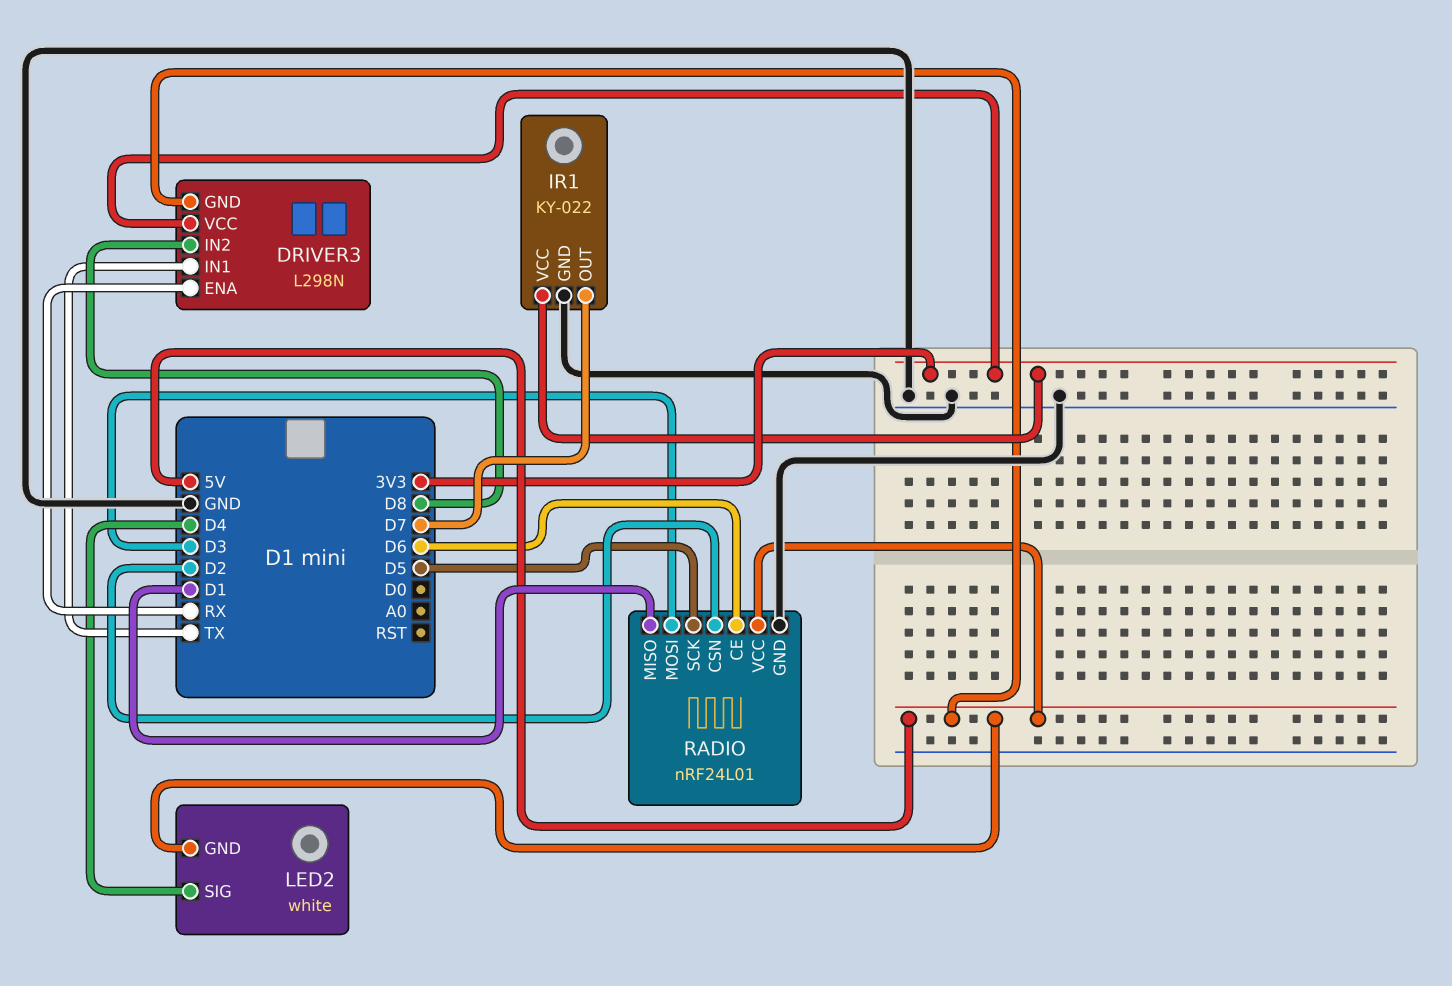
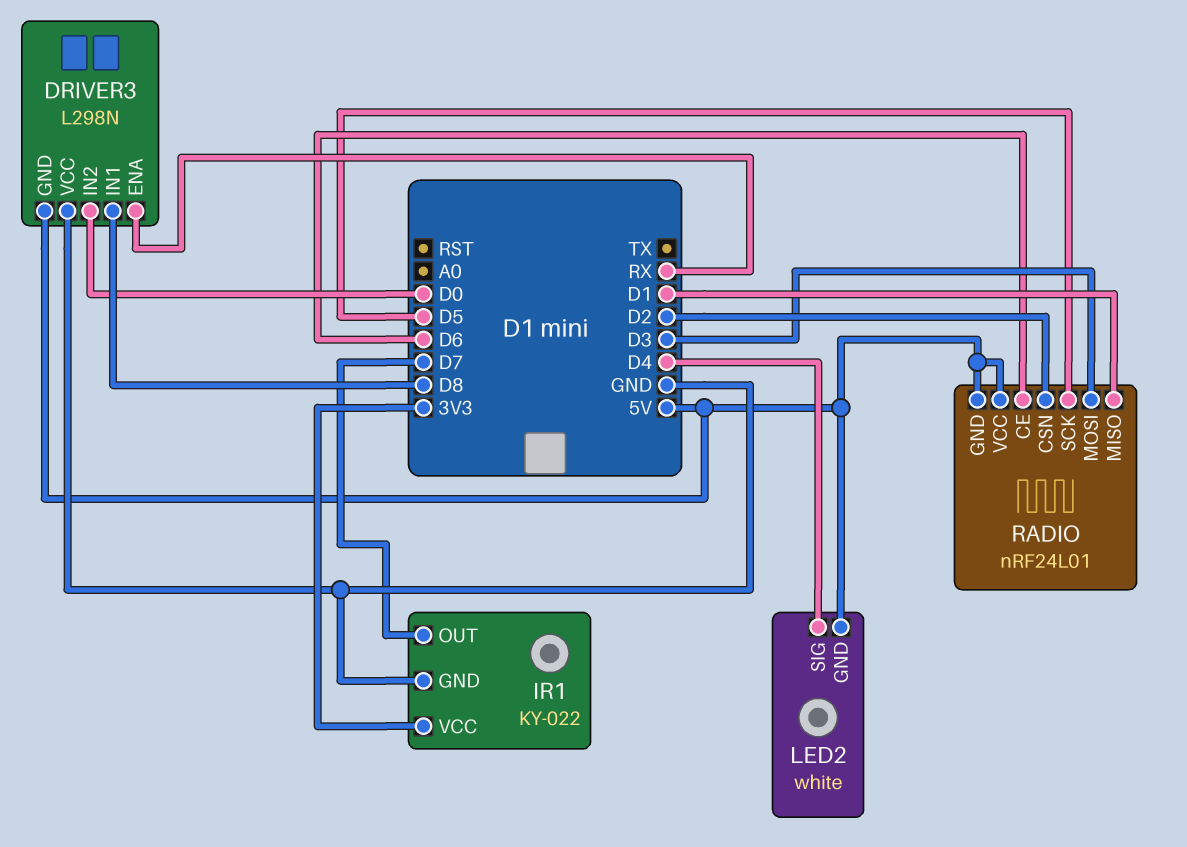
DRIVER3 pin IN1: TX -> D8
DRIVER3 pin IN2: D8 -> D0
DRIVER3 pin VCC: 3V3 -> GND
RADIO pin GND: GND -> 5V

